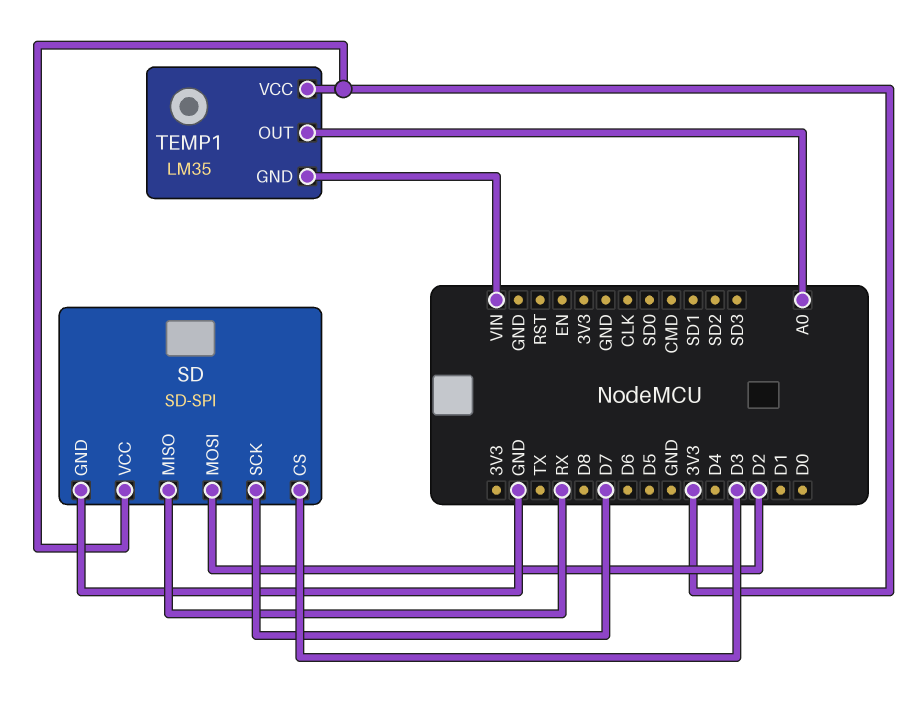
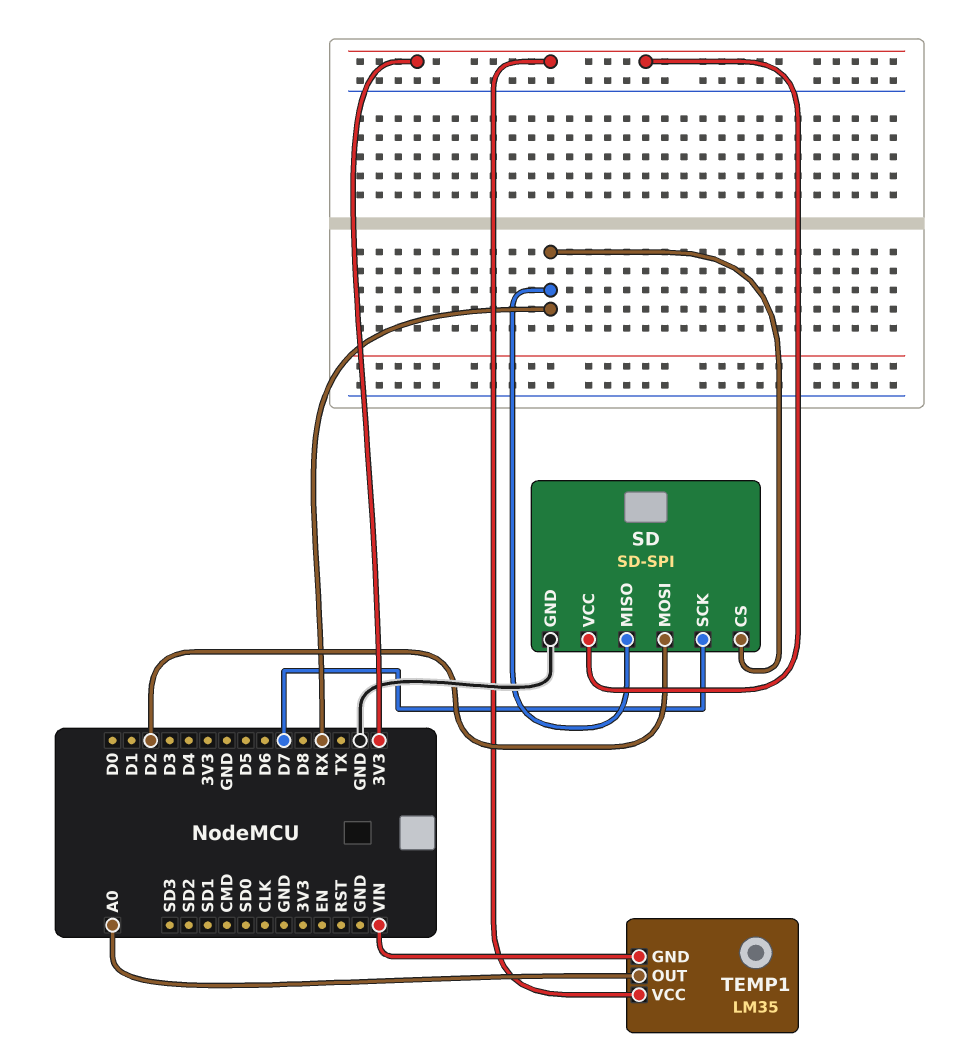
SD pin CS: D3 -> RX

